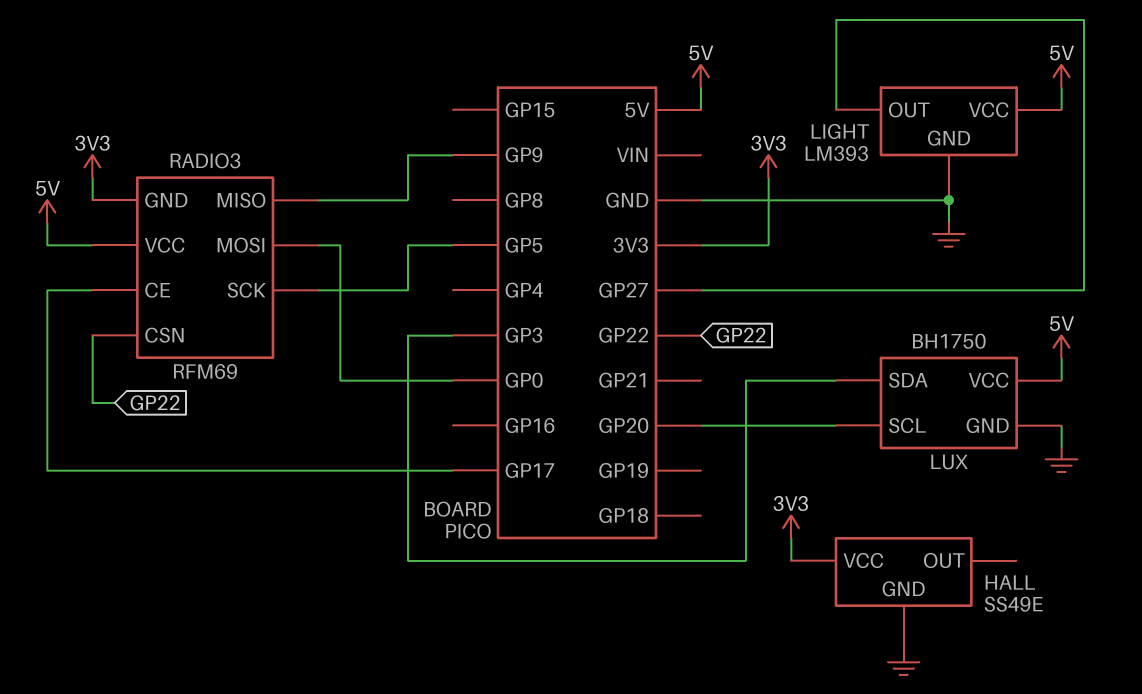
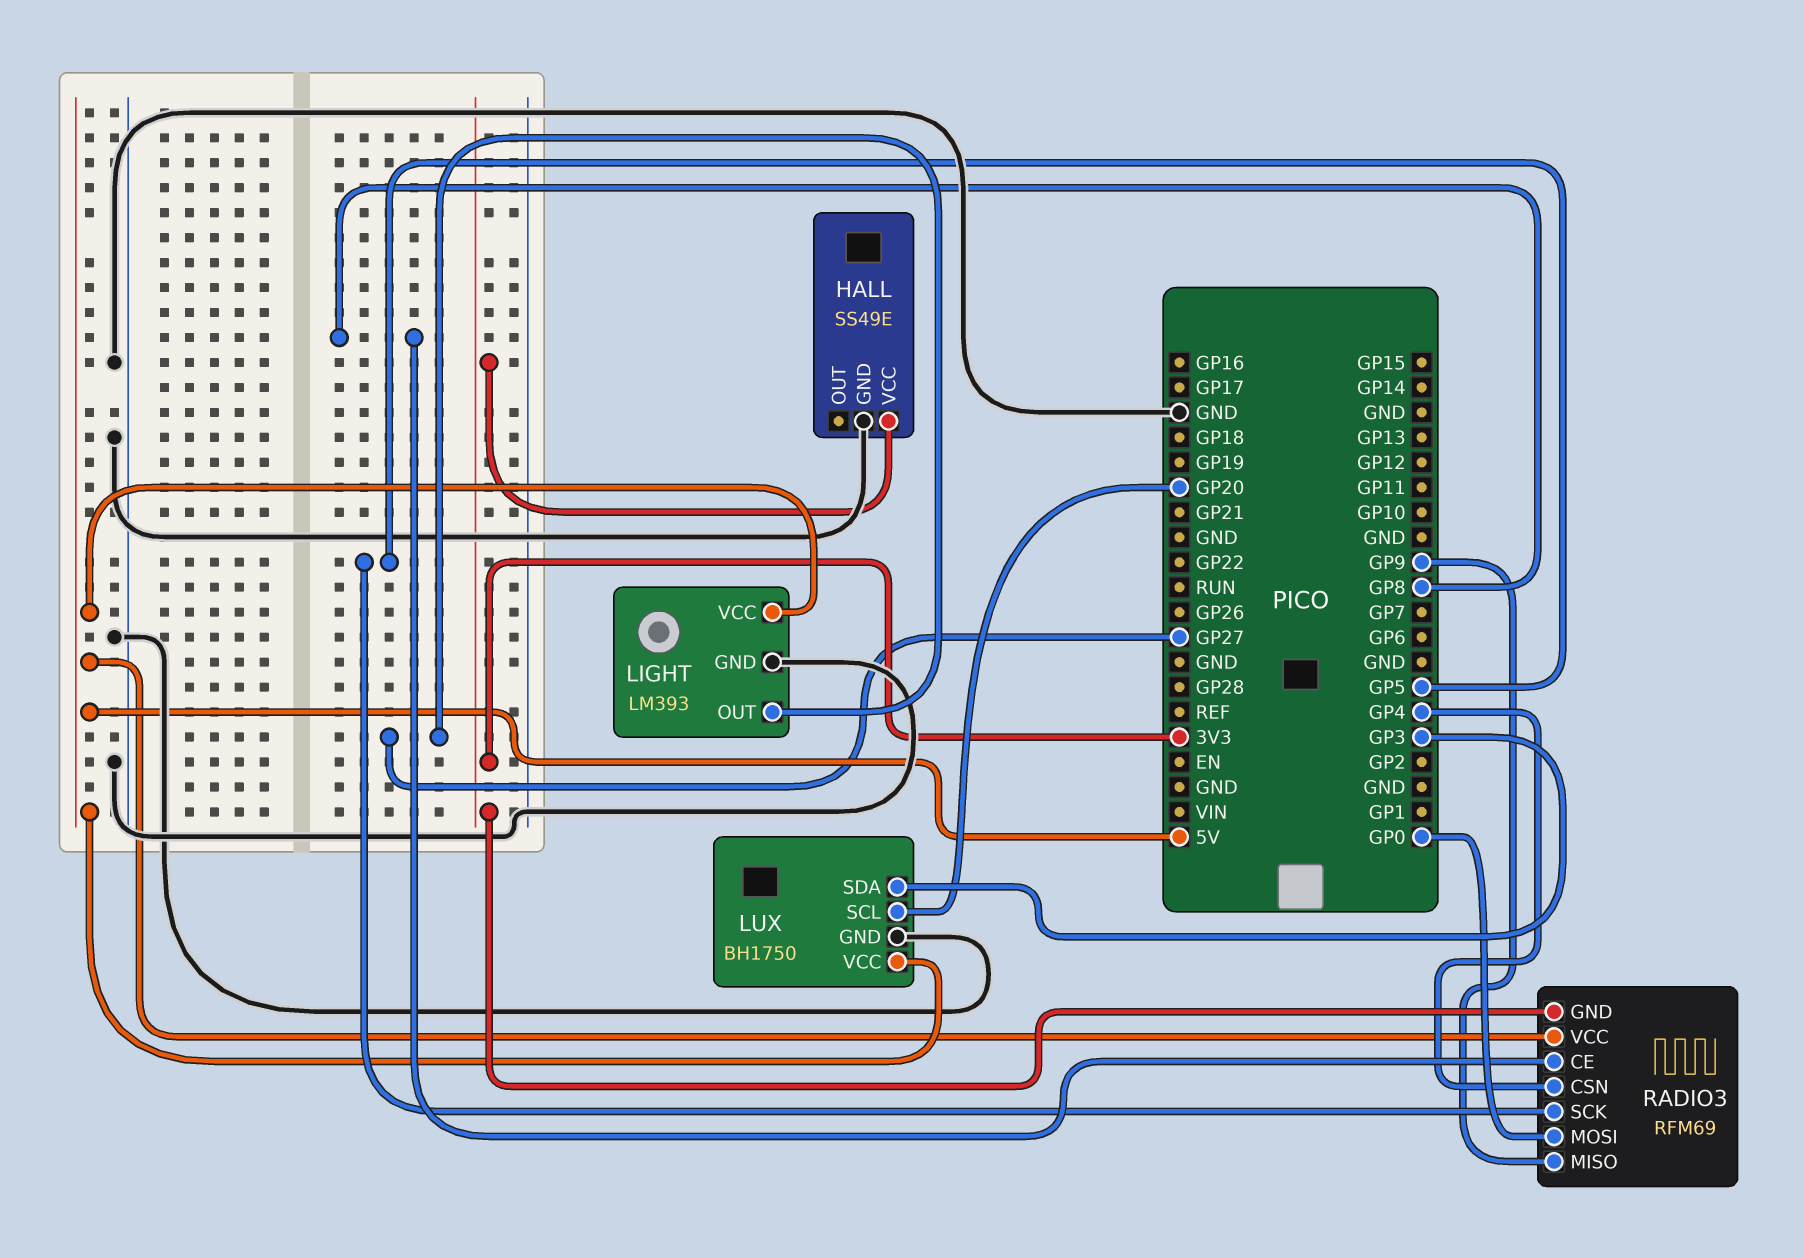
RADIO3 pin CE: GP17 -> GP8
RADIO3 pin CSN: GP22 -> GP4

